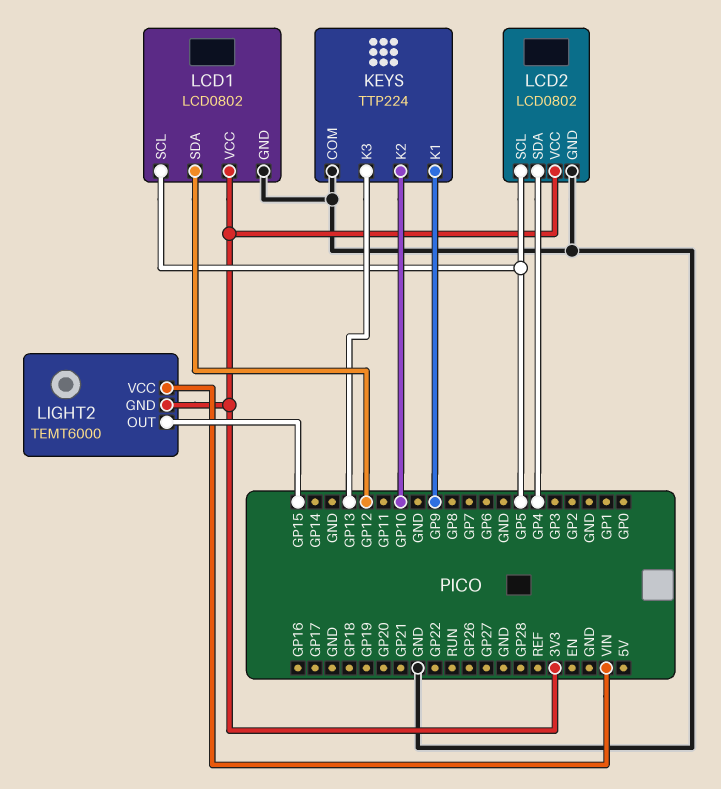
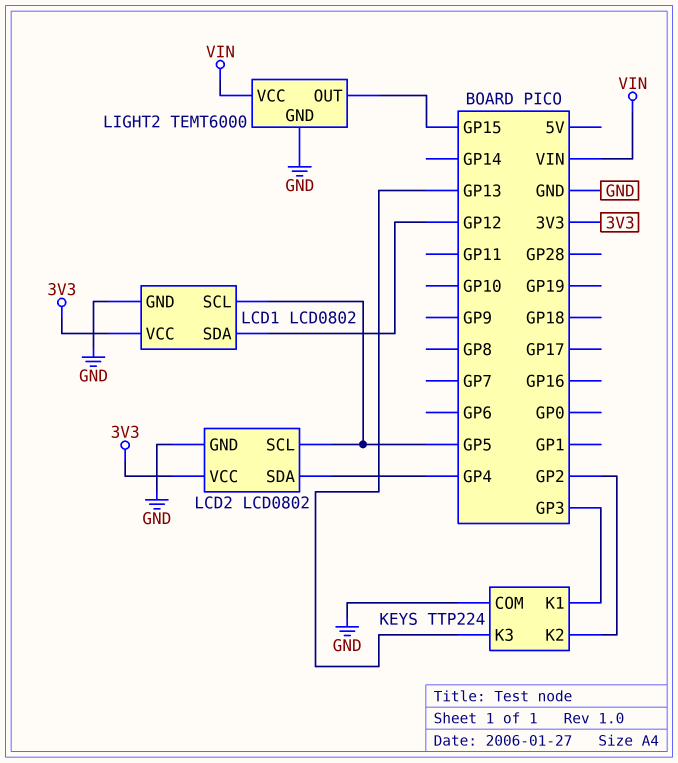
KEYS pin K1: GP9 -> GP3
KEYS pin K2: GP10 -> GP2
LIGHT2 pin GND: 3V3 -> GND

